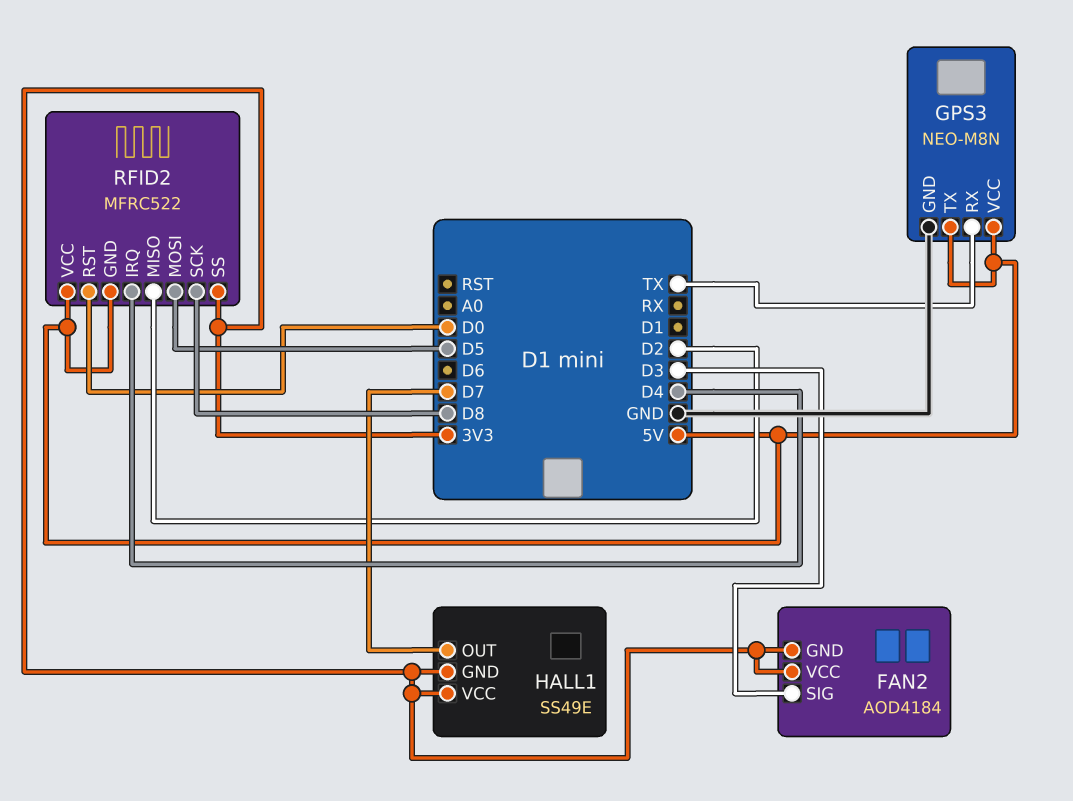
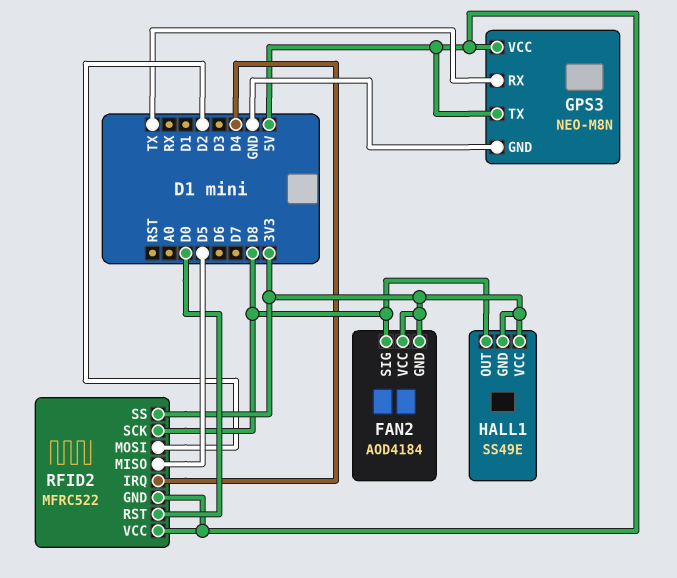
FAN2 pin SIG: D3 -> D8
HALL1 pin OUT: D7 -> D8
RFID2 pin MISO: D2 -> D5
RFID2 pin MOSI: D5 -> D2

